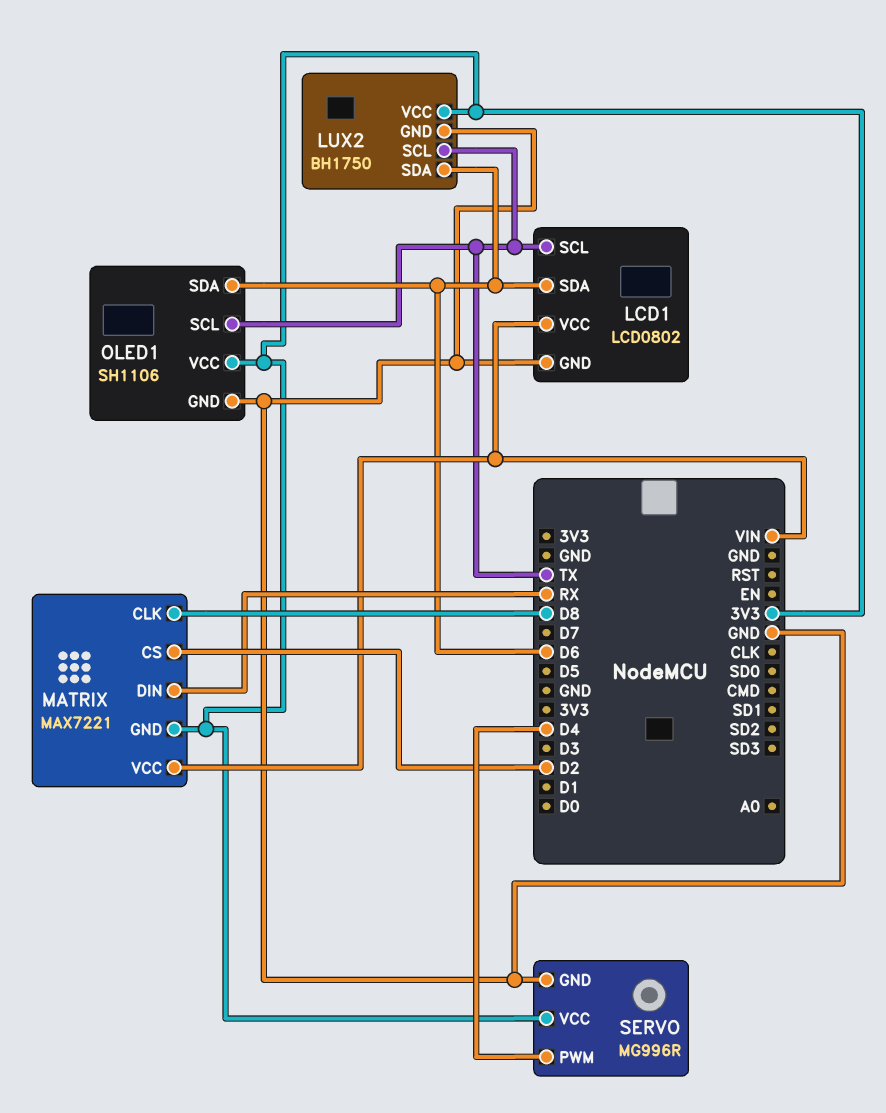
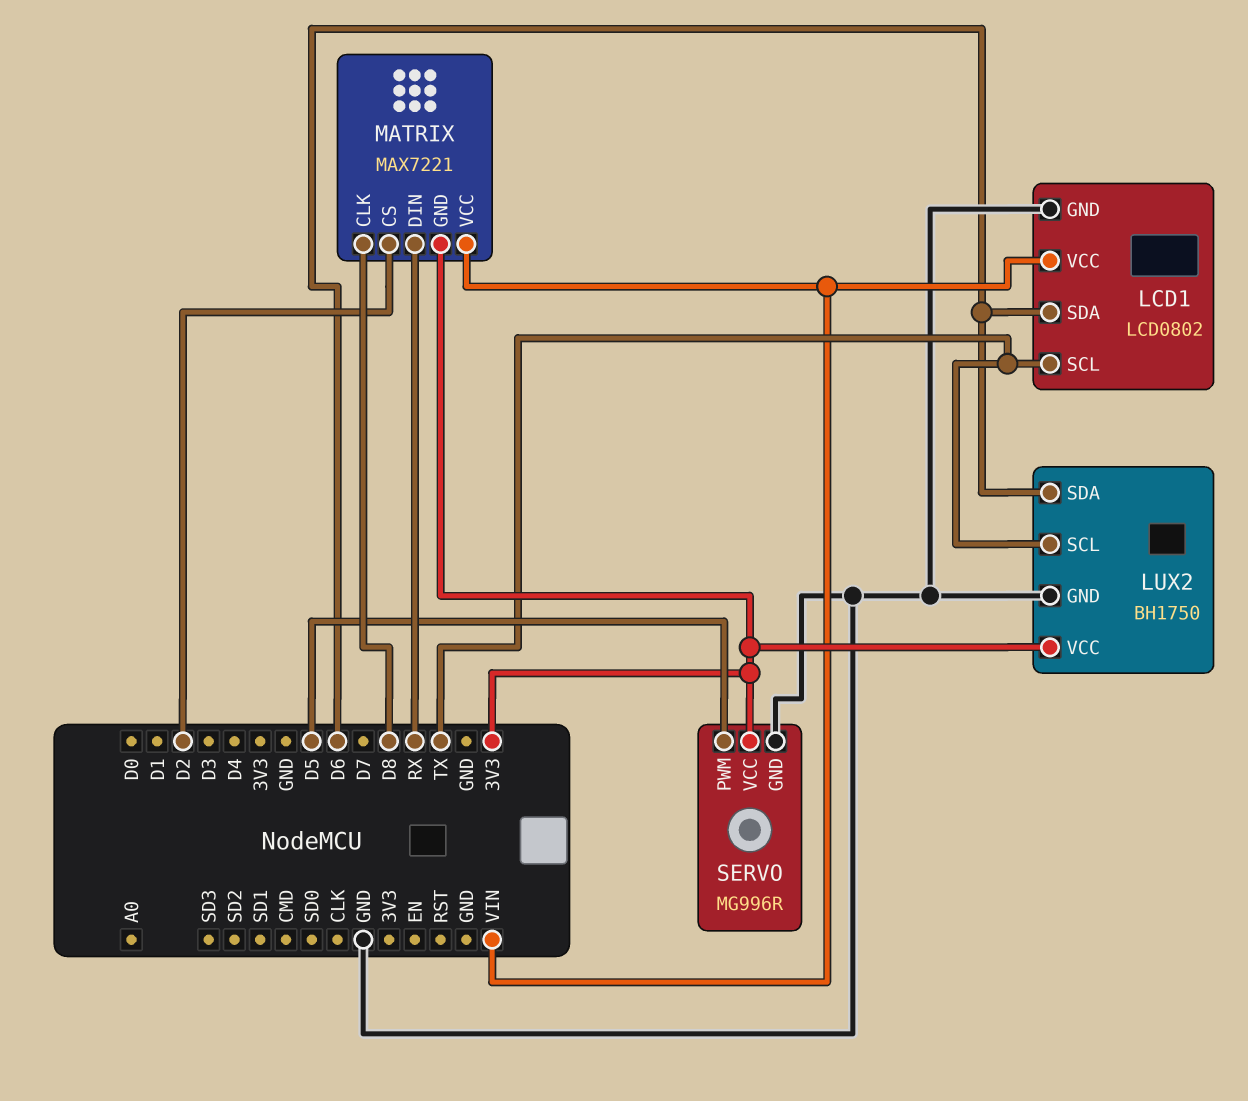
OLED1: SH1106 -> none
OLED1 pin GND: GND -> none
OLED1 pin SCL: TX -> none
OLED1 pin SDA: D6 -> none
OLED1 pin VCC: 3V3 -> none
SERVO pin PWM: D4 -> D5

